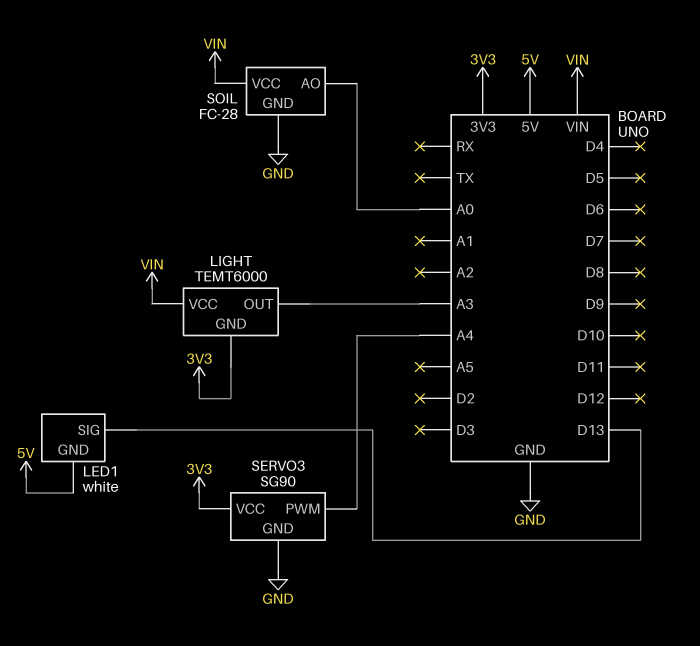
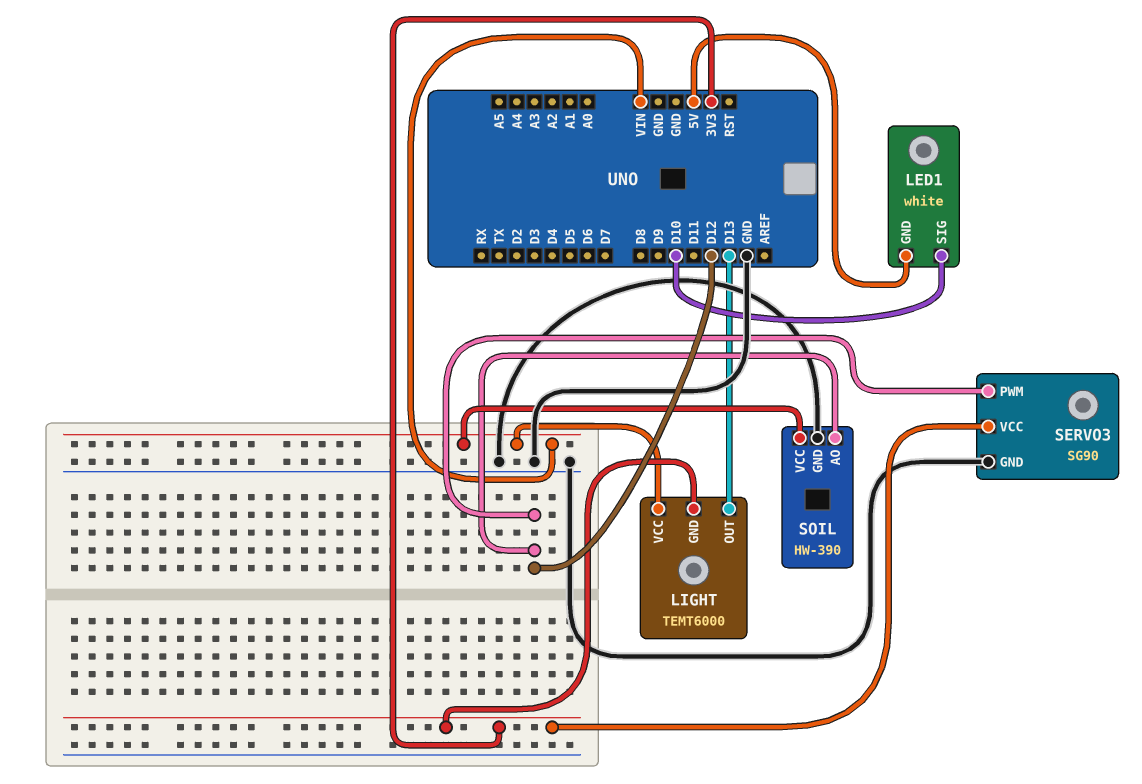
LED1 pin SIG: D13 -> D10
LIGHT pin OUT: A3 -> D13
SERVO3 pin PWM: A4 -> D12
SOIL: FC-28 -> HW-390
SOIL pin AO: A0 -> D12

